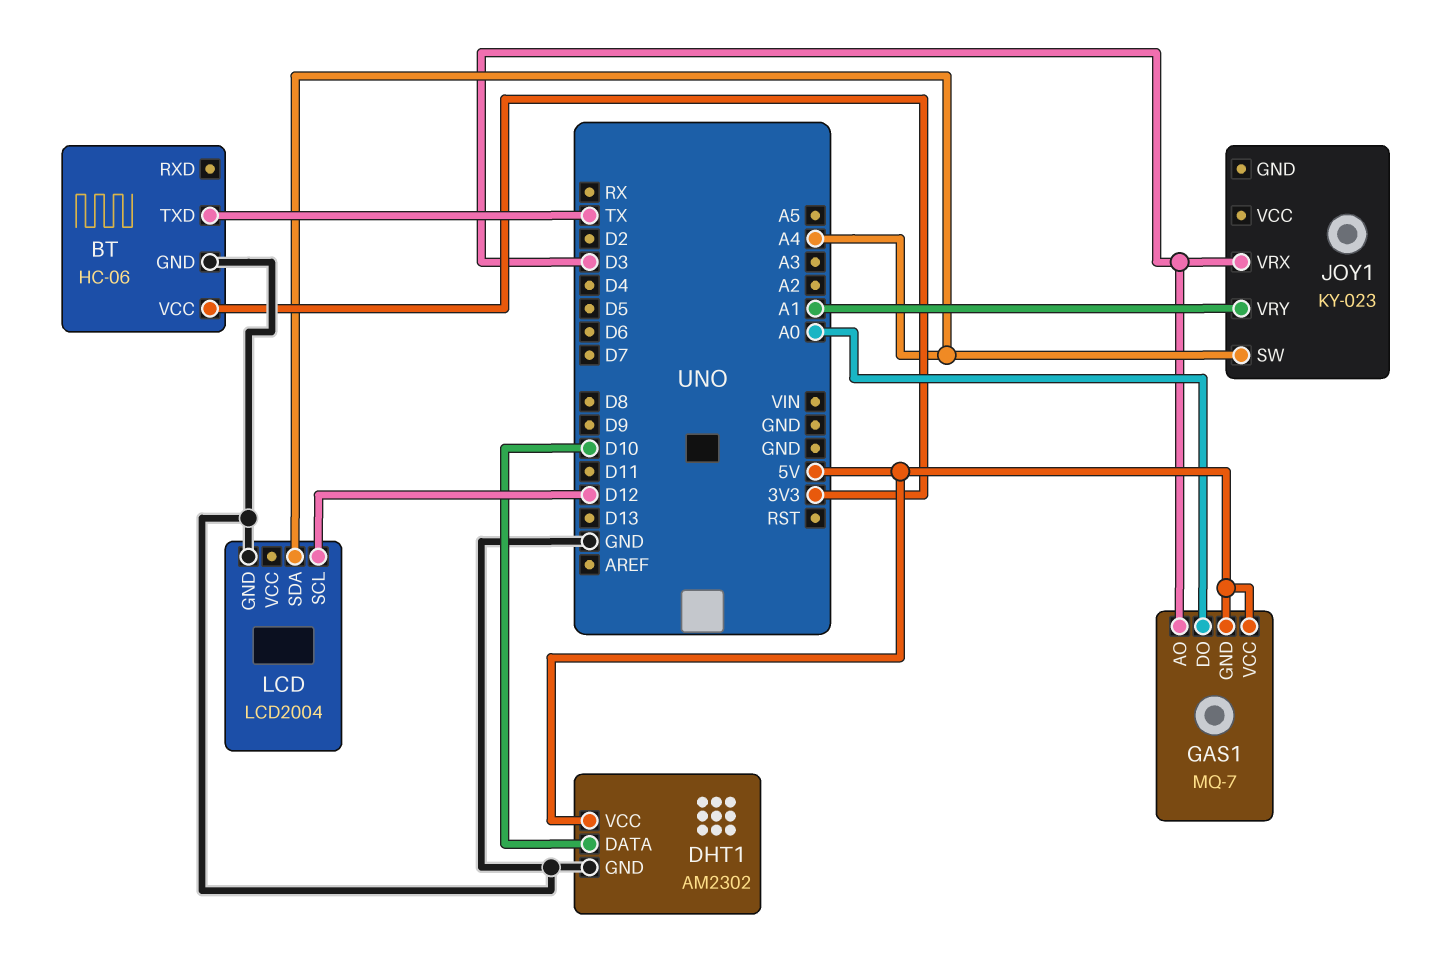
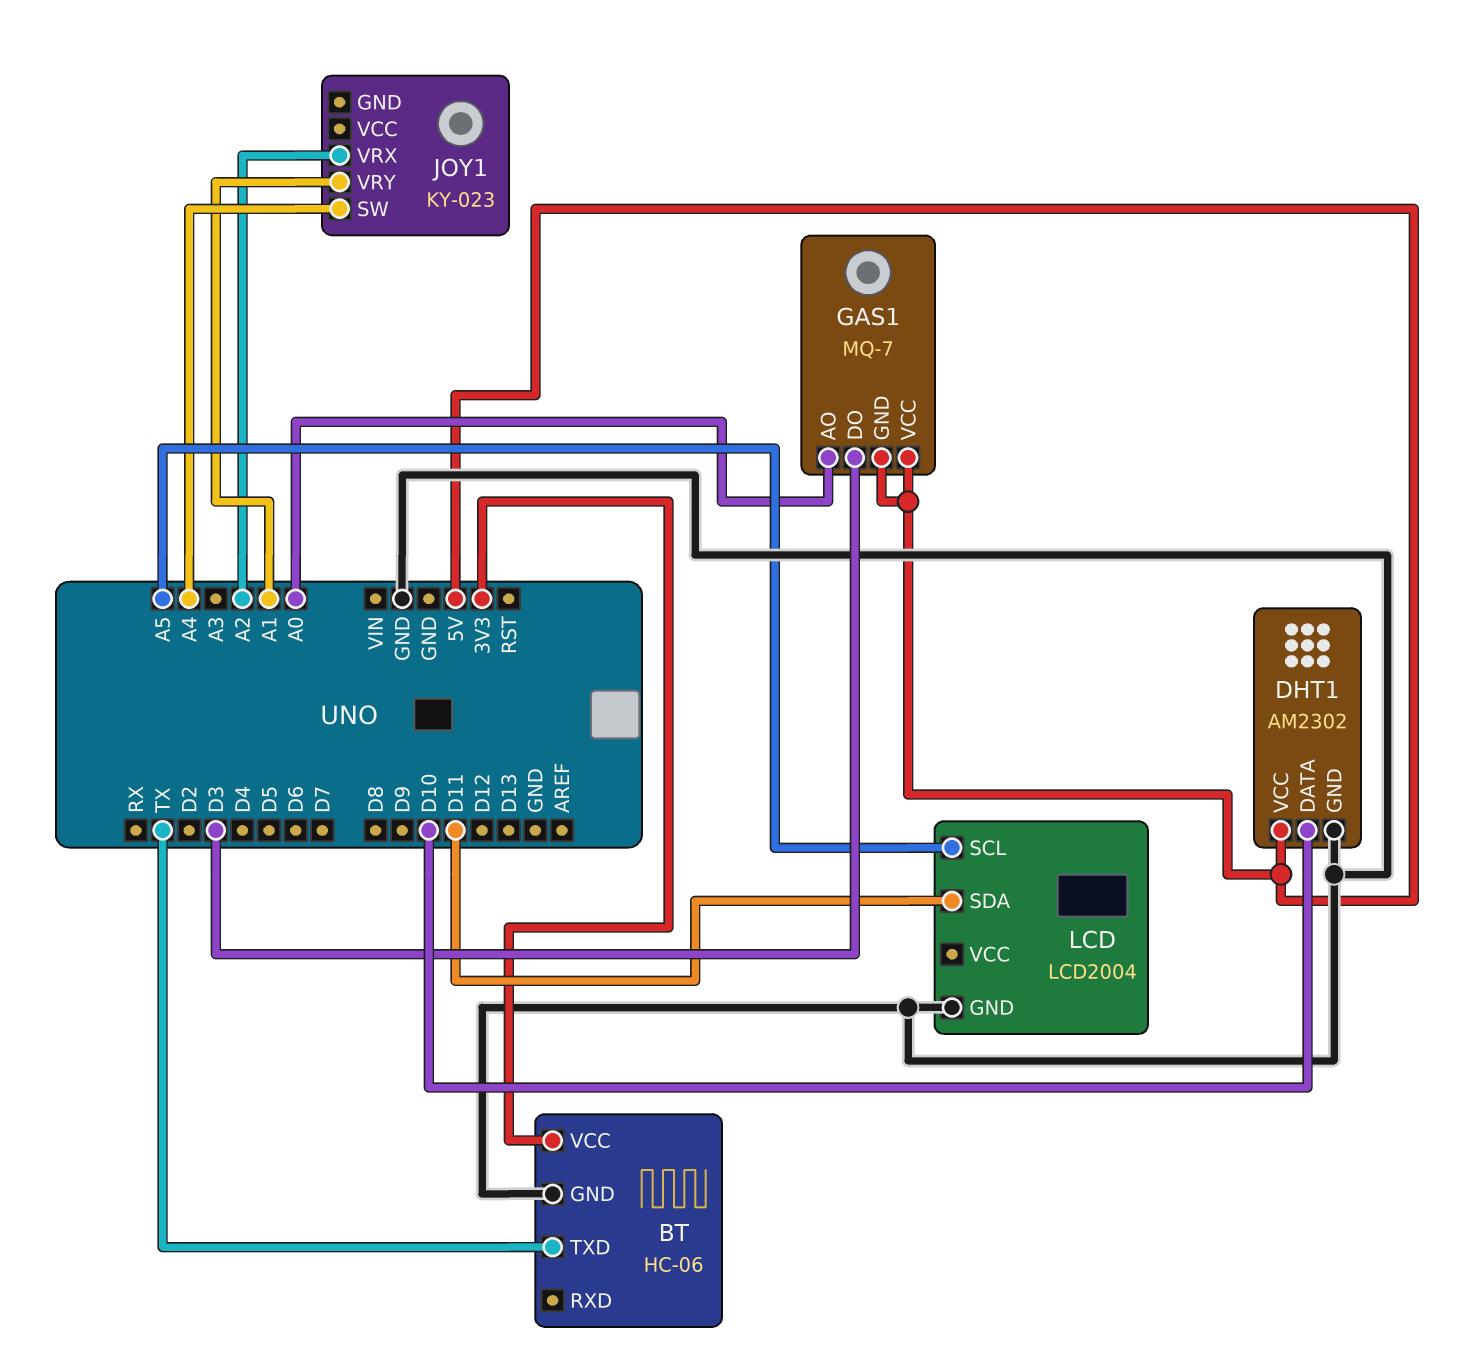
GAS1 pin AO: D3 -> A0
GAS1 pin DO: A0 -> D3
JOY1 pin VRX: D3 -> A2
LCD pin SCL: D12 -> A5
LCD pin SDA: A4 -> D11

